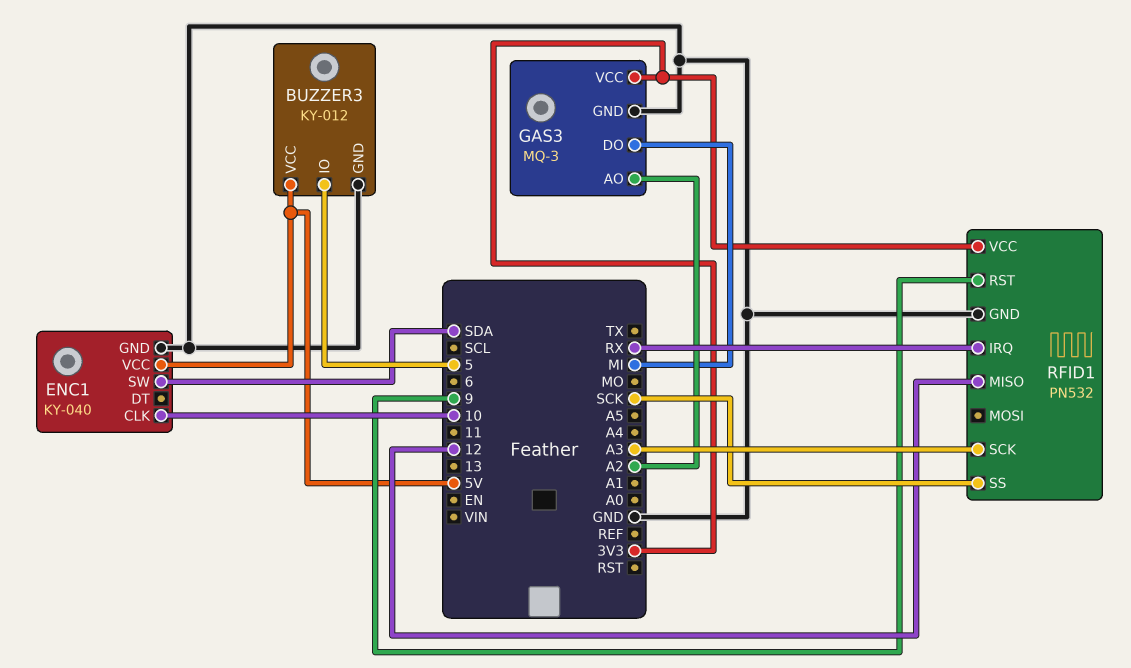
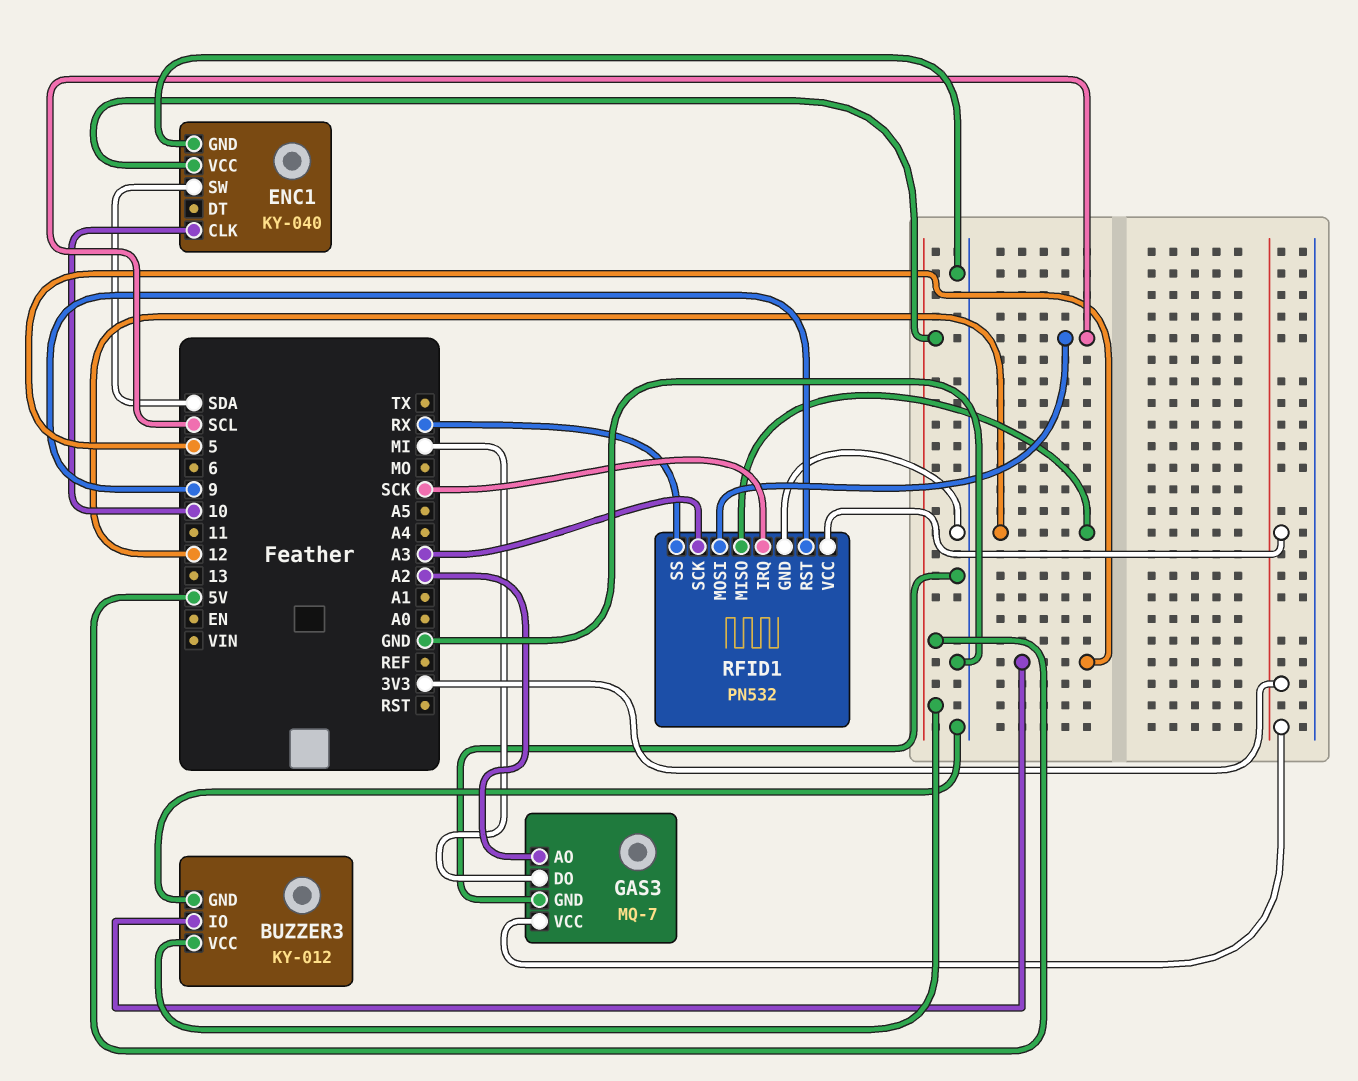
GAS3: MQ-3 -> MQ-7
RFID1 pin IRQ: RX -> SCK
RFID1 pin MOSI: none -> SCL
RFID1 pin SS: SCK -> RX

